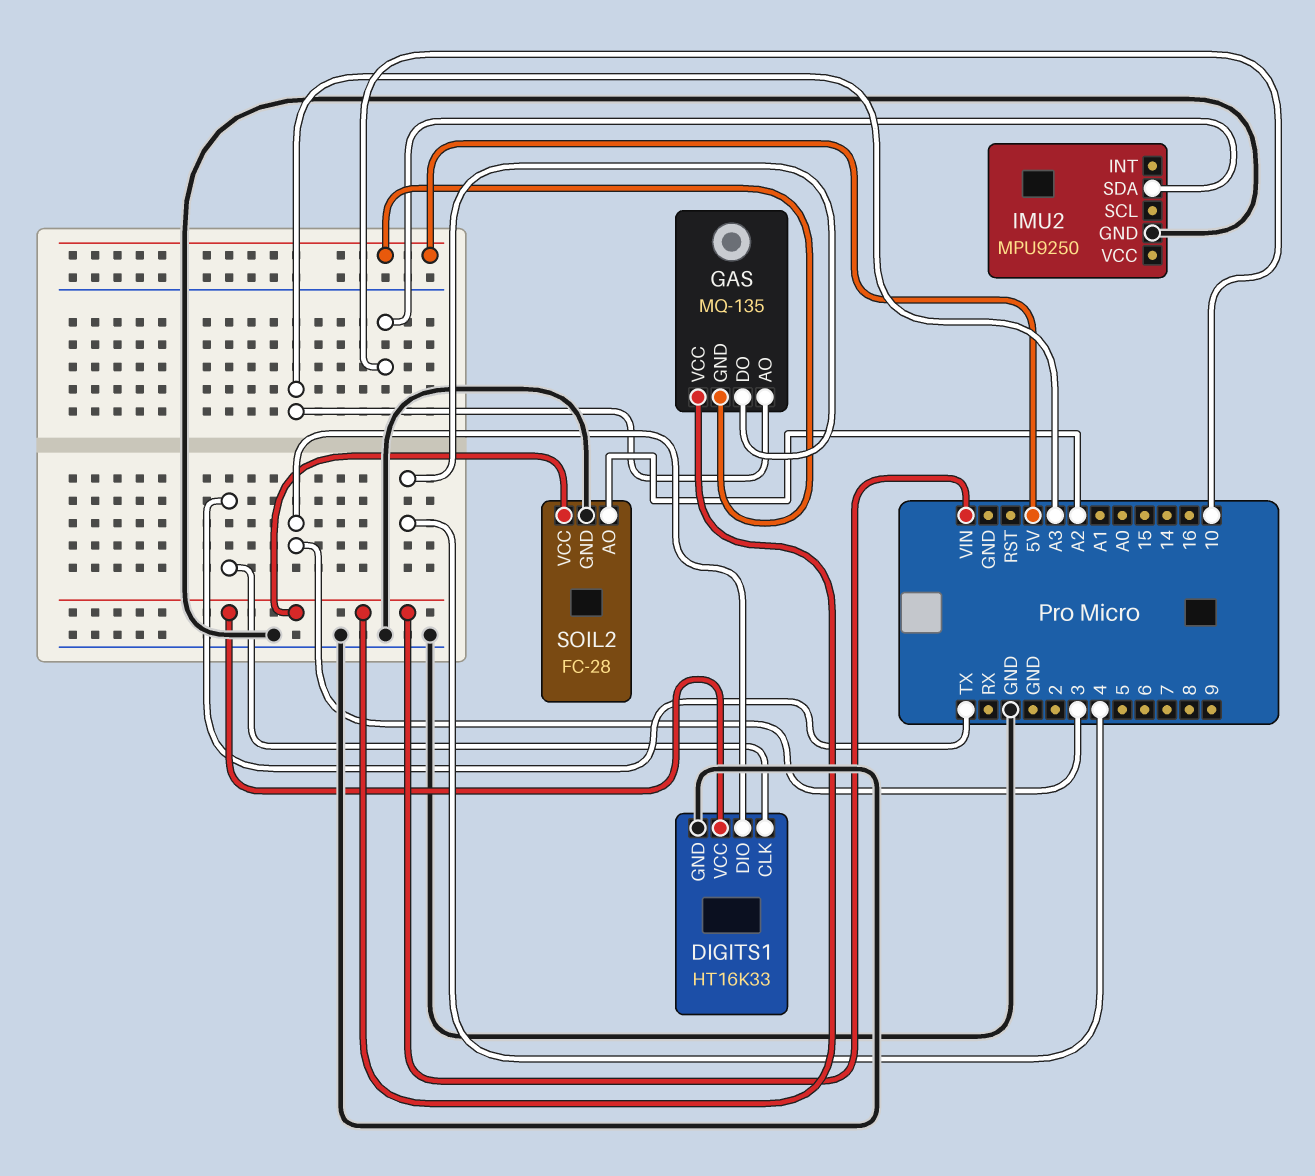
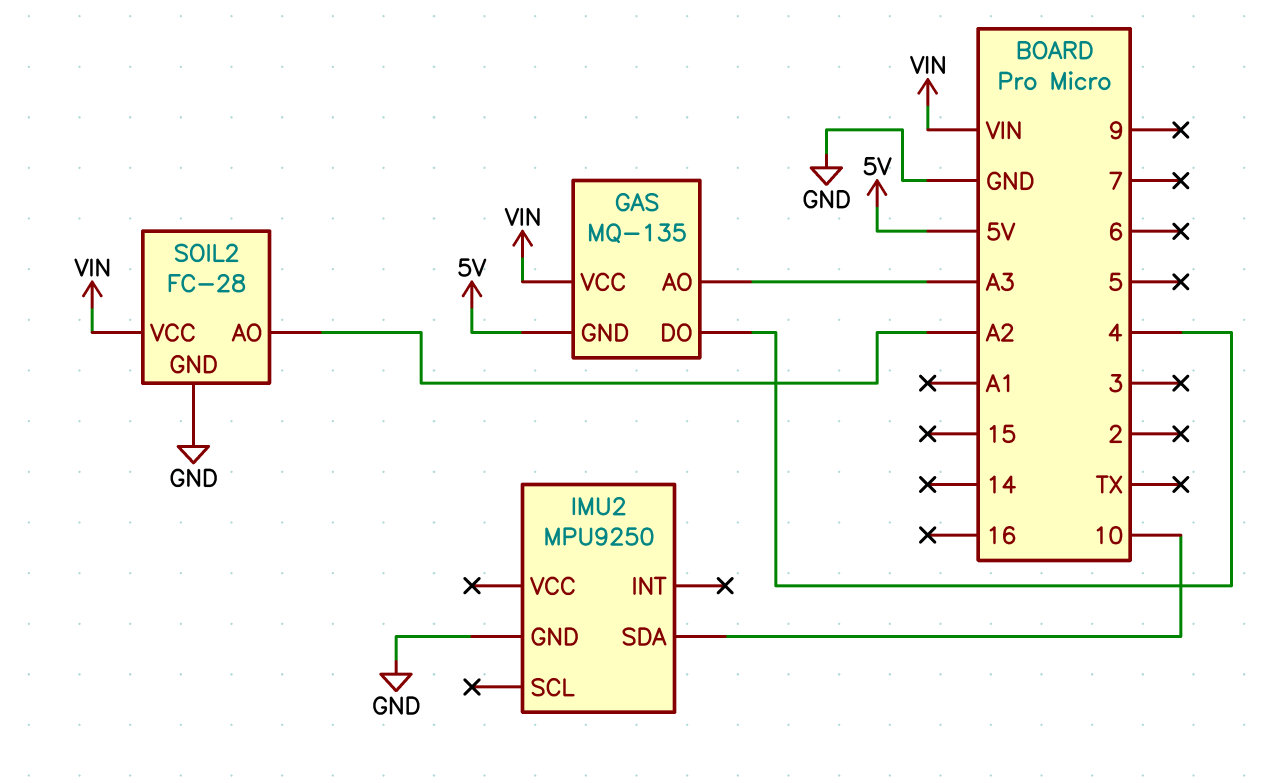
DIGITS1: HT16K33 -> none
DIGITS1 pin CLK: TX -> none
DIGITS1 pin DIO: 3 -> none
DIGITS1 pin GND: GND -> none
DIGITS1 pin VCC: VIN -> none

